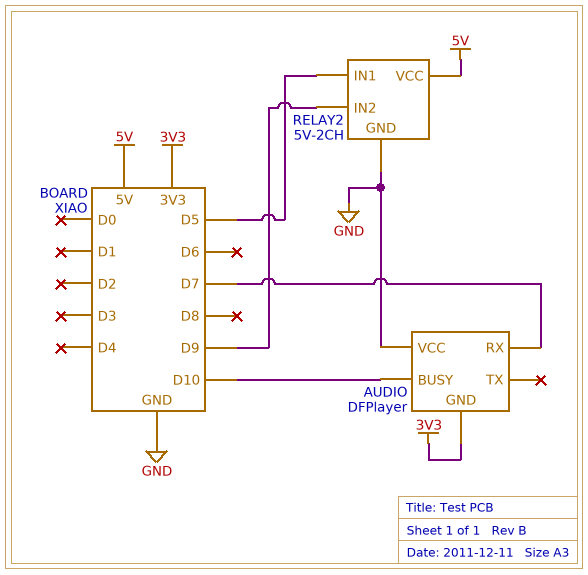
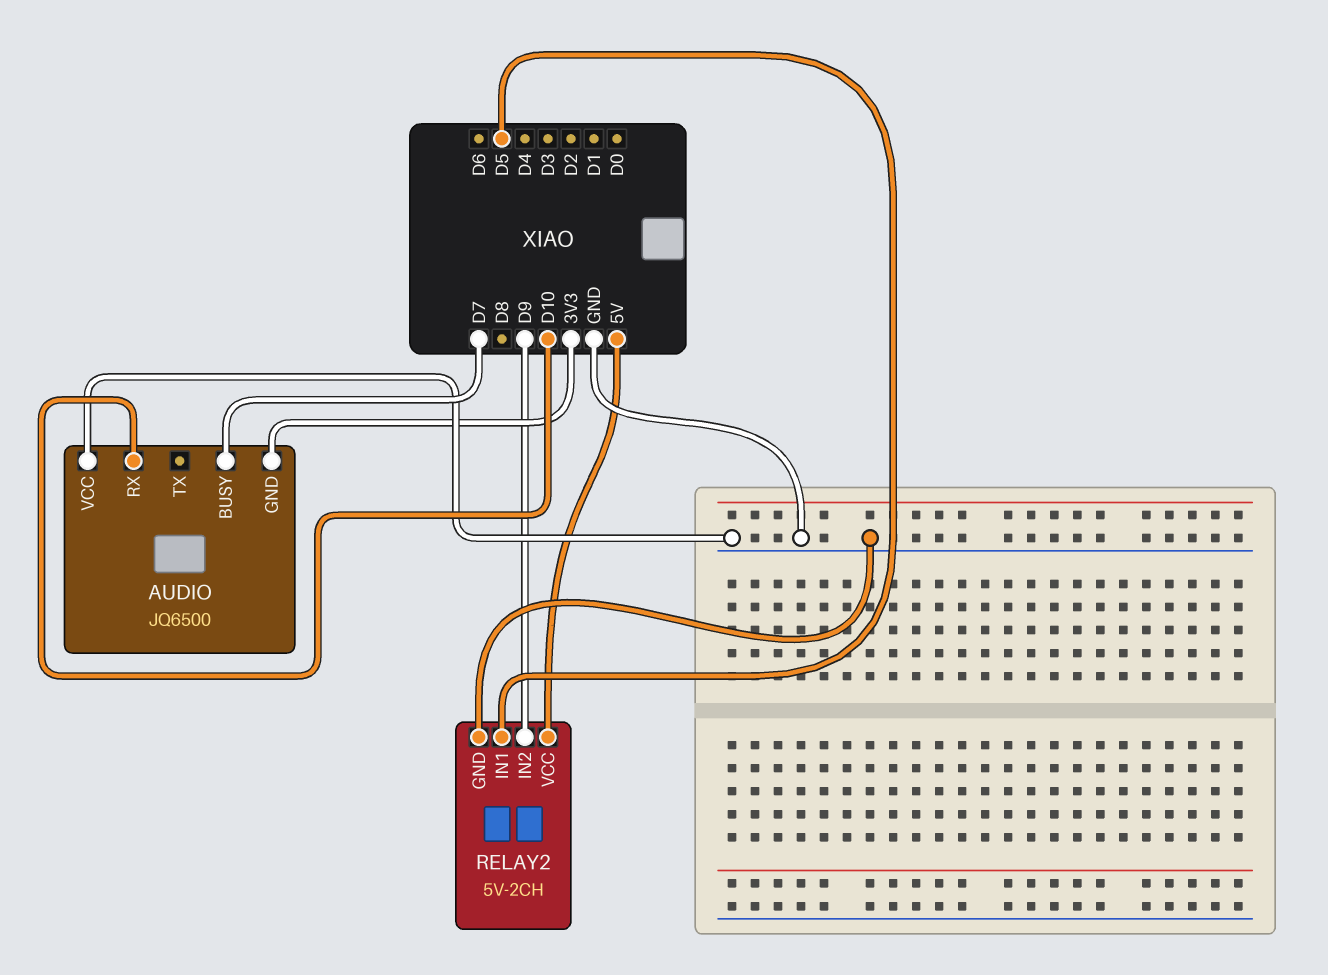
AUDIO: DFPlayer -> JQ6500
AUDIO pin BUSY: D10 -> D7
AUDIO pin RX: D7 -> D10

